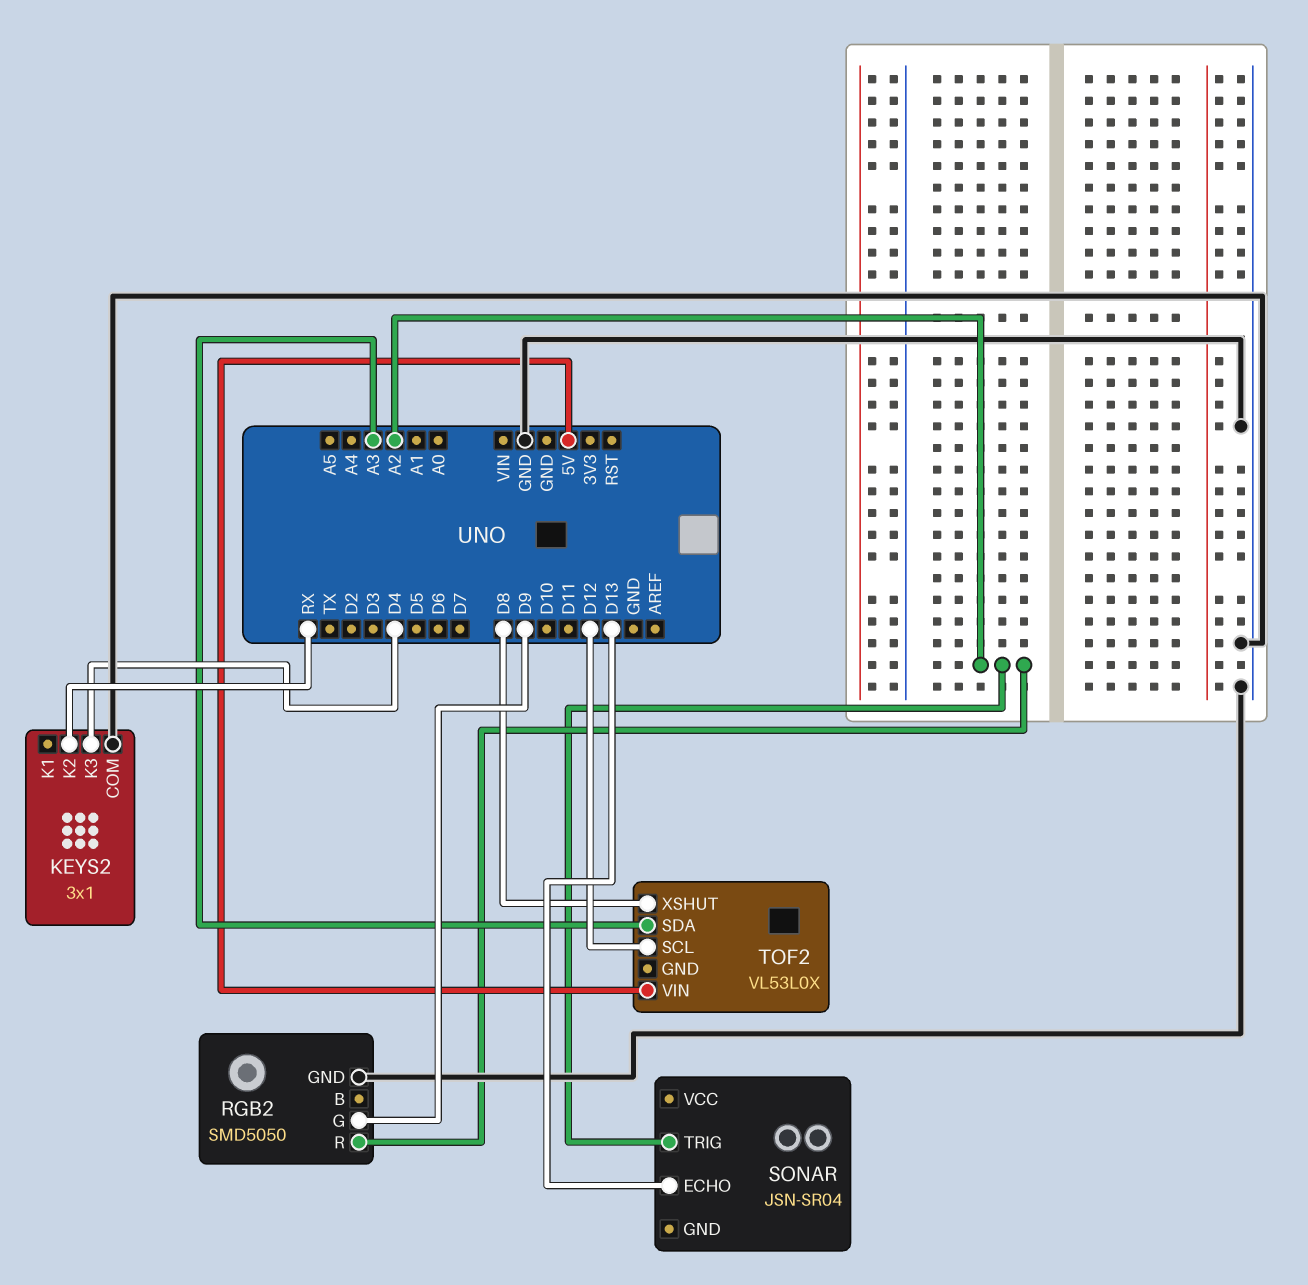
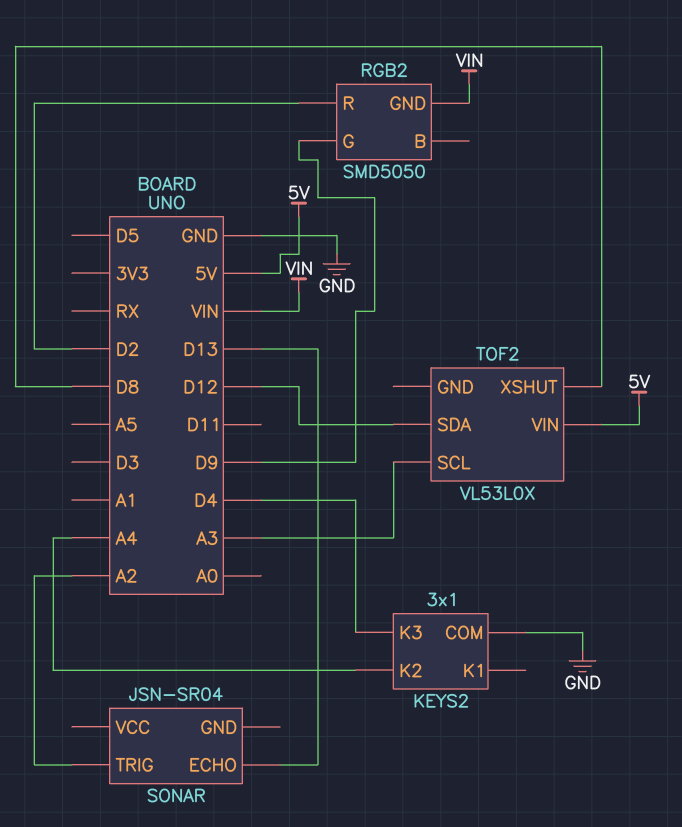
KEYS2 pin K2: RX -> A4
RGB2 pin GND: GND -> VIN
RGB2 pin R: A2 -> D2
TOF2 pin SCL: D12 -> A3
TOF2 pin SDA: A3 -> D12

